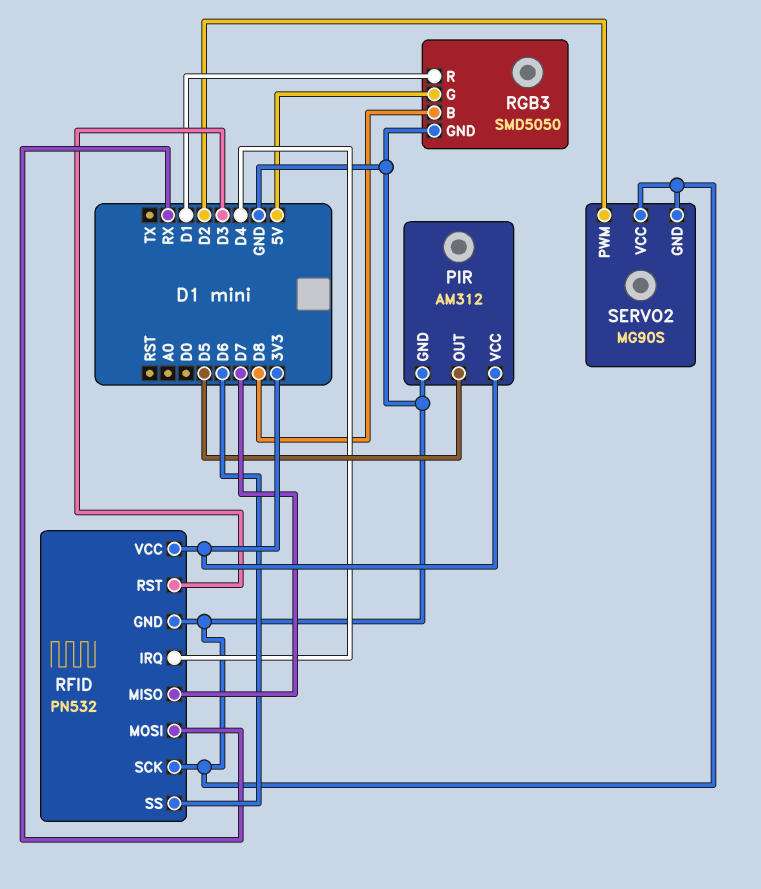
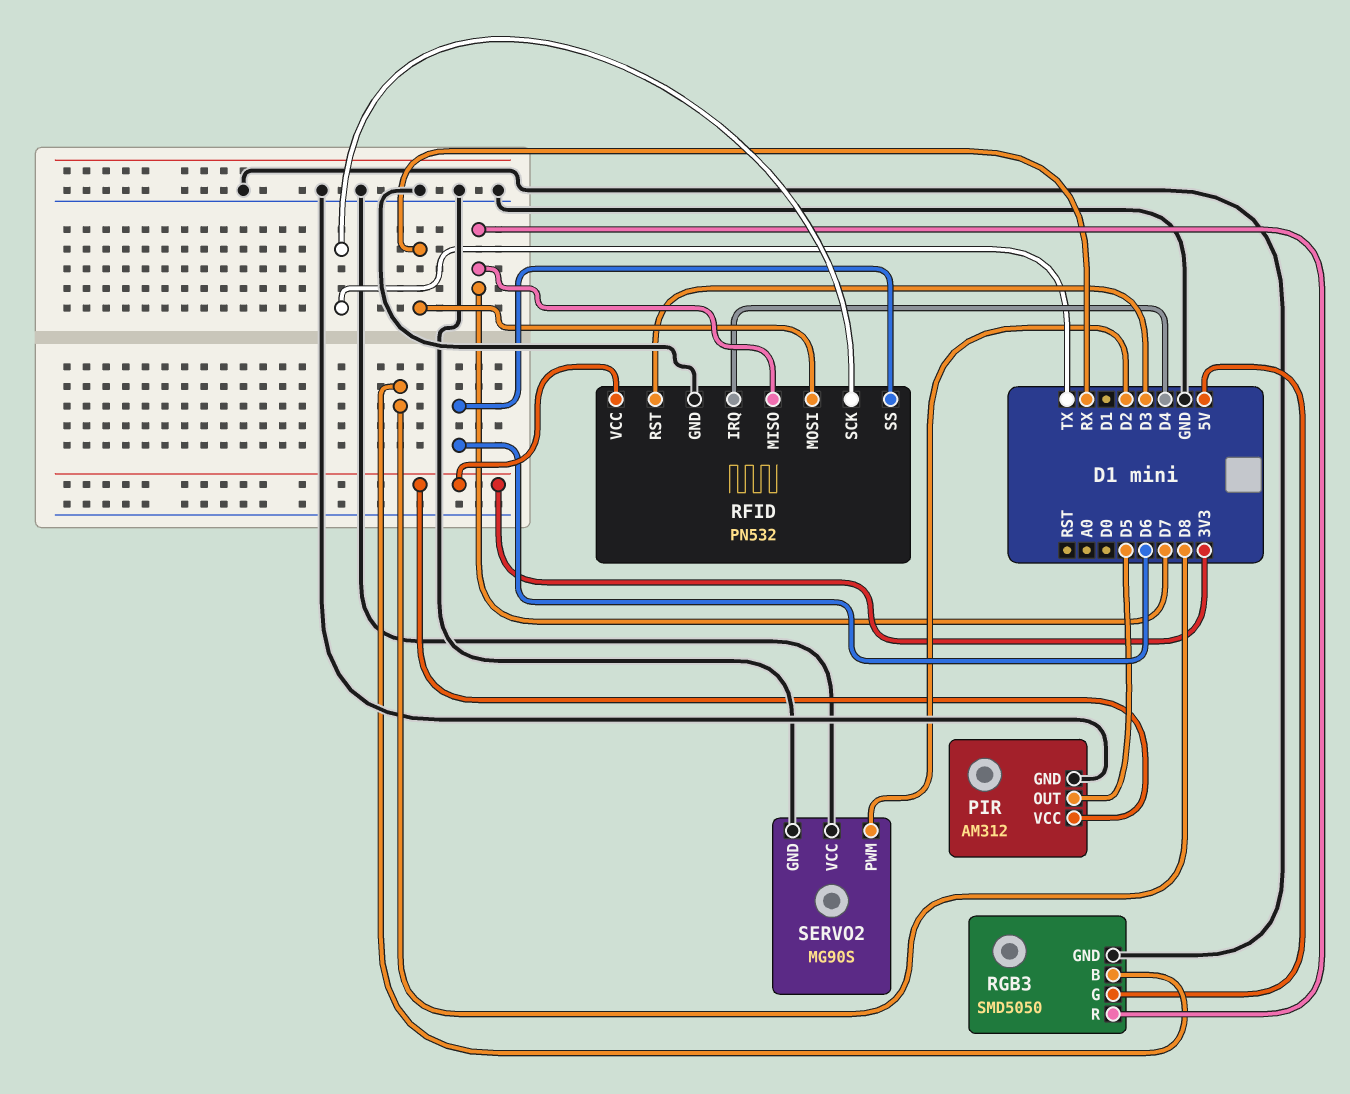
RFID pin SCK: GND -> TX
RGB3 pin R: D1 -> D7

